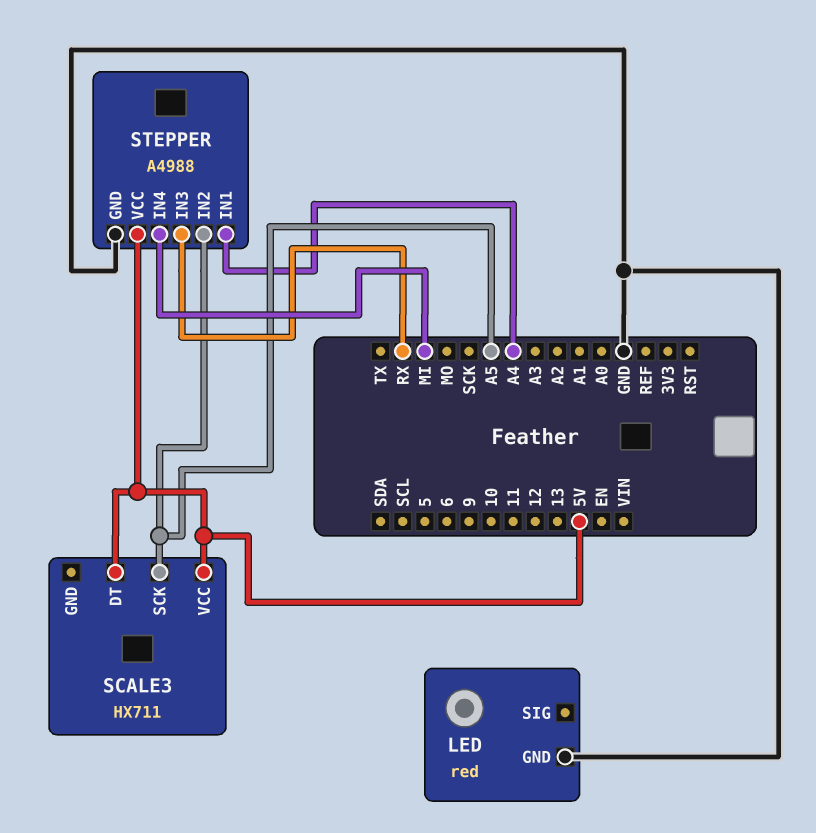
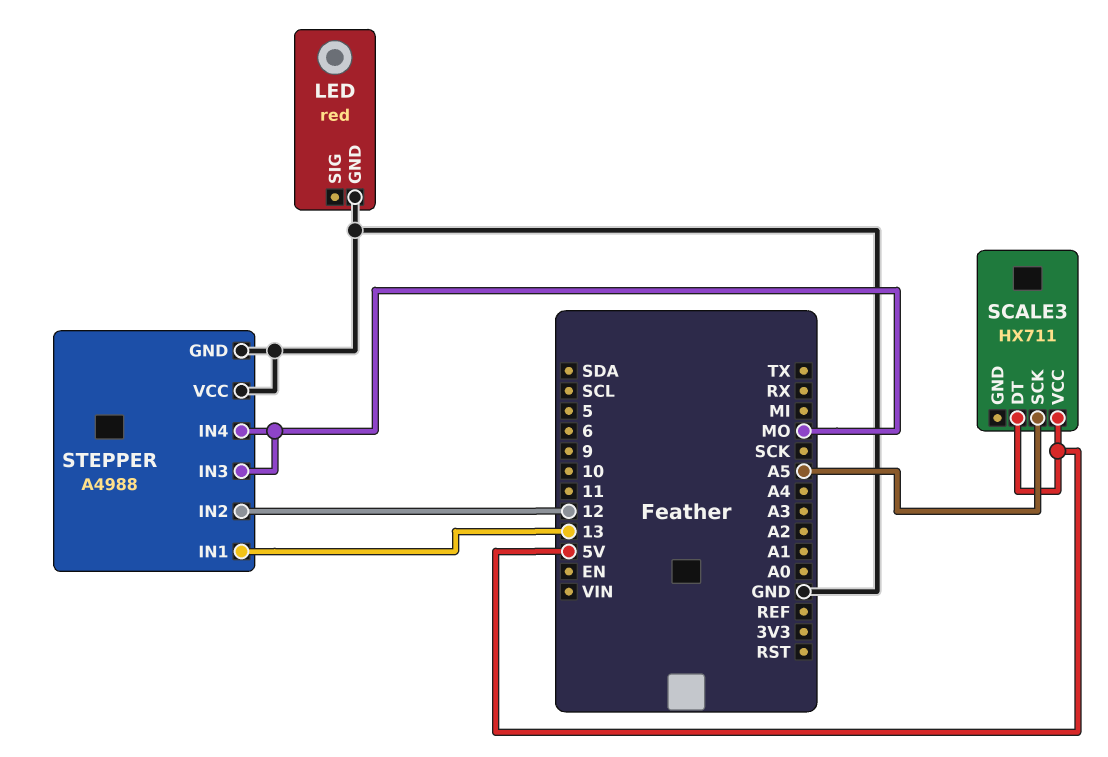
STEPPER pin IN1: A4 -> 13
STEPPER pin IN2: A5 -> 12
STEPPER pin IN3: RX -> MO
STEPPER pin IN4: MI -> MO
STEPPER pin VCC: 5V -> GND

